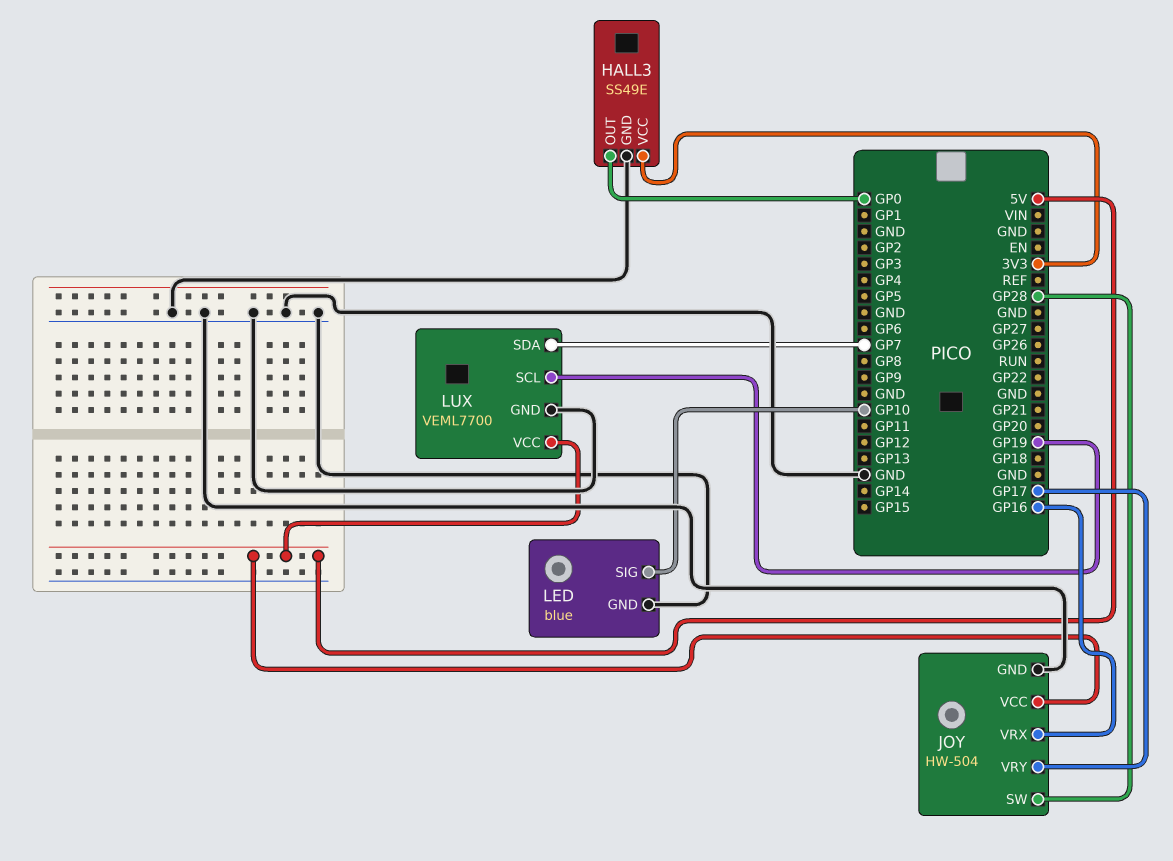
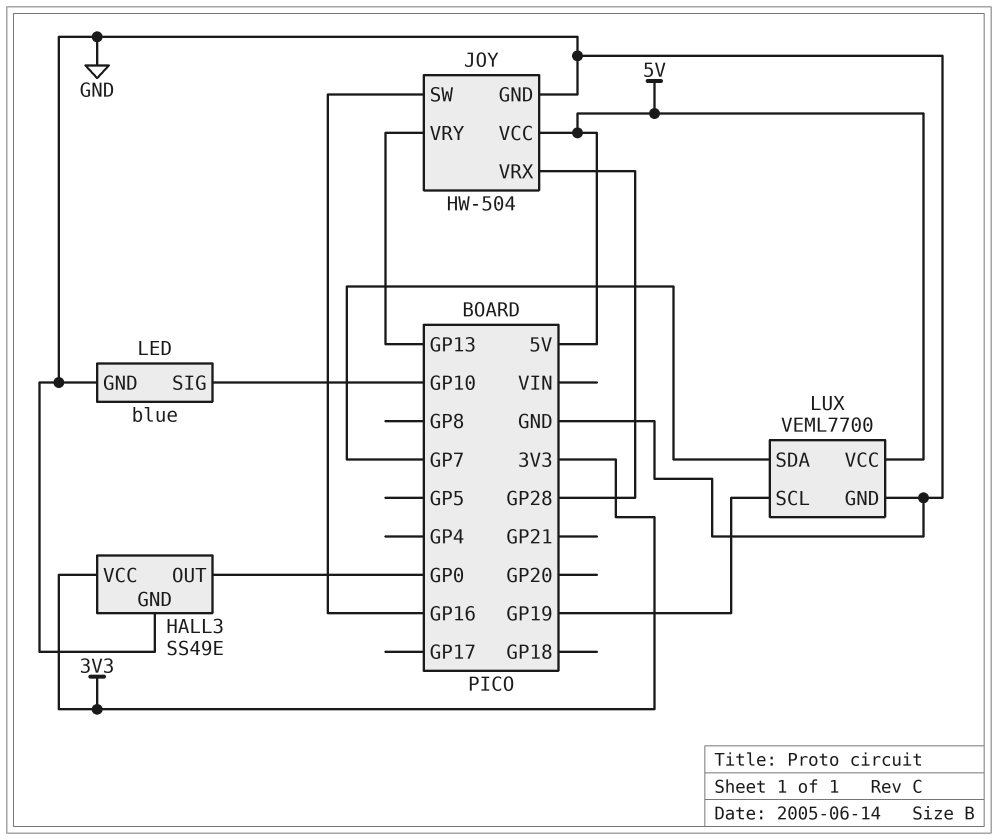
JOY pin SW: GP28 -> GP16
JOY pin VRX: GP16 -> GP28
JOY pin VRY: GP17 -> GP13

